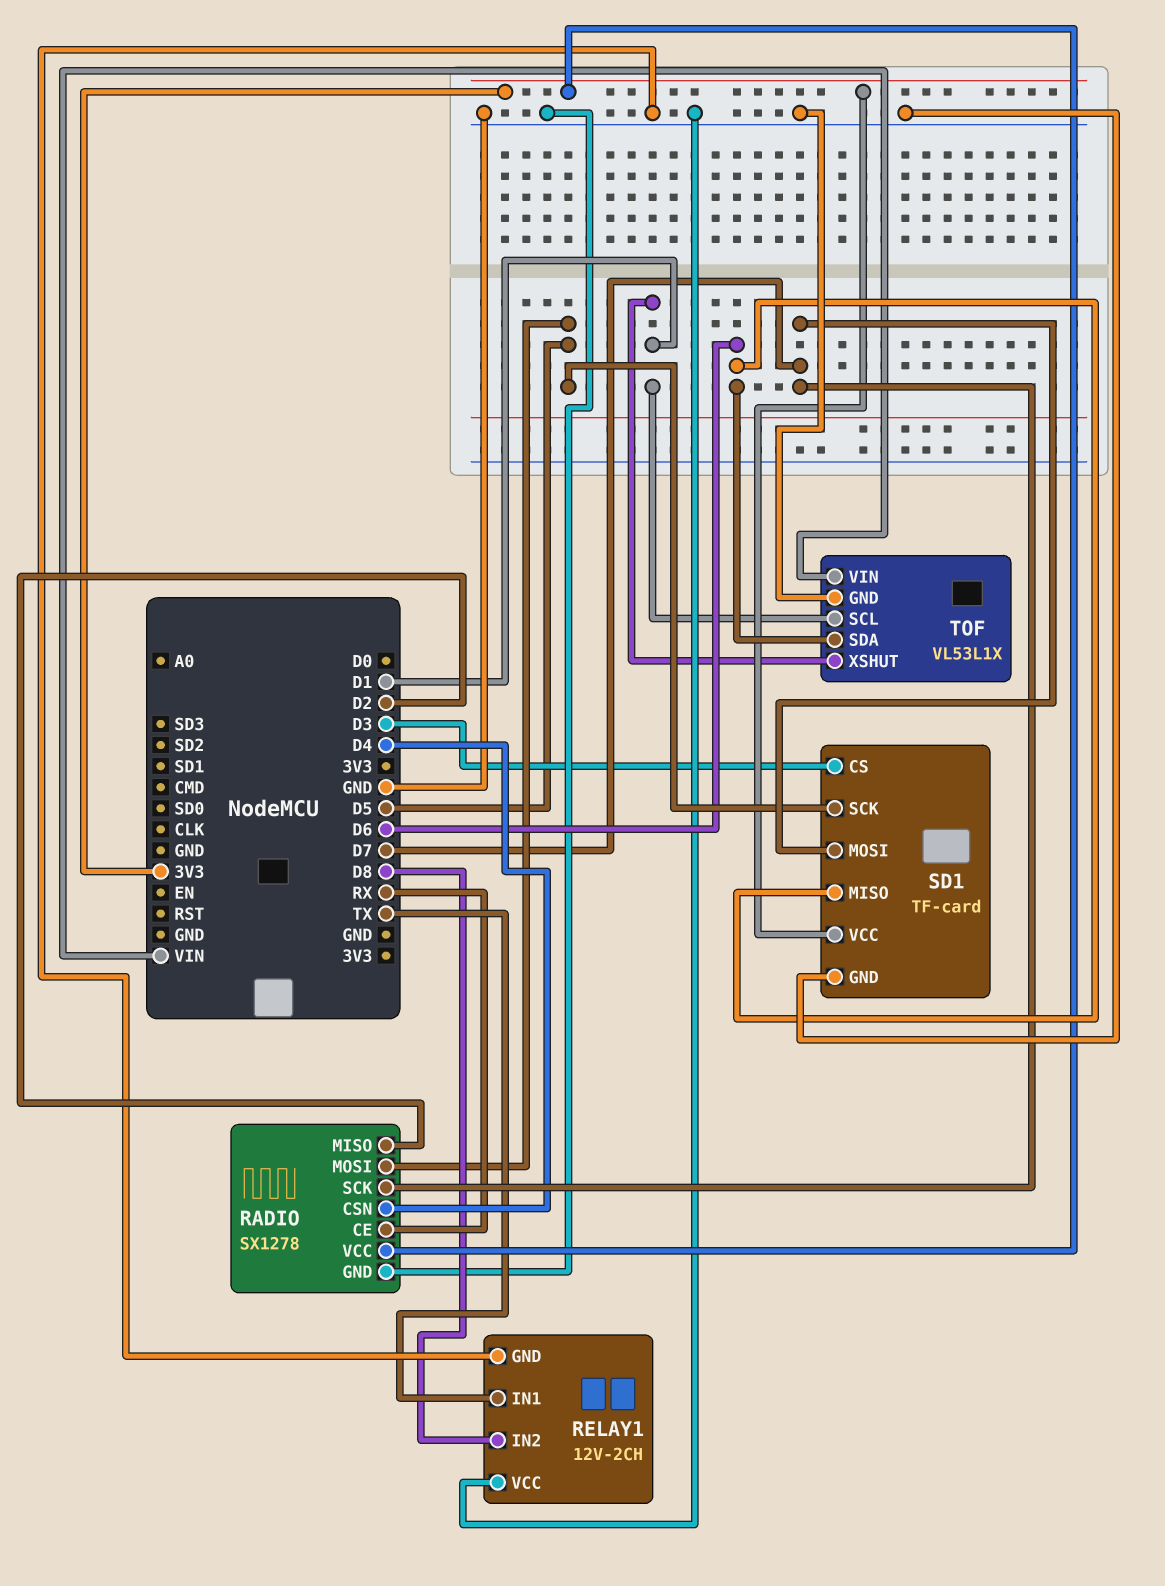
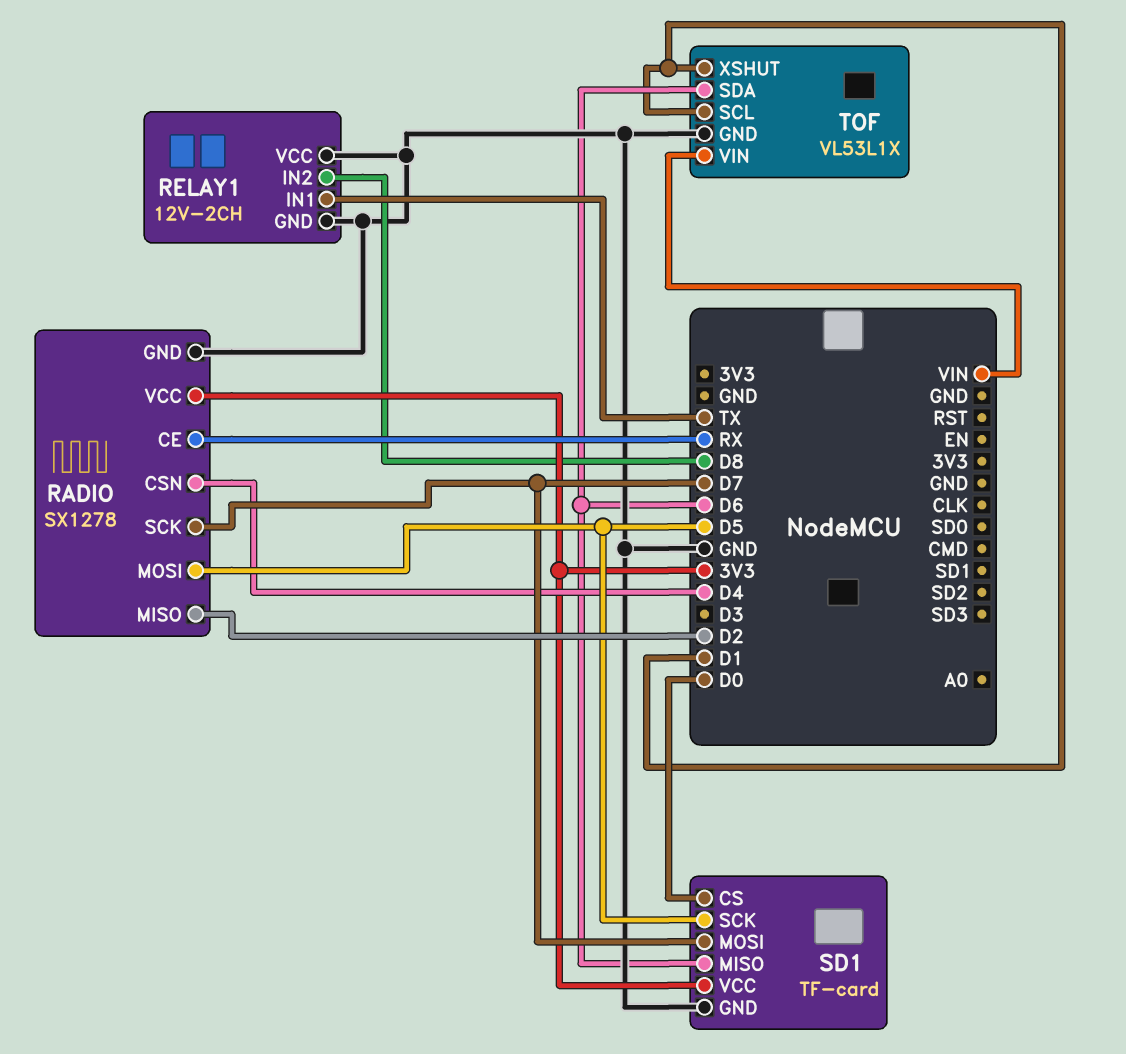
SD1 pin CS: D3 -> D0

